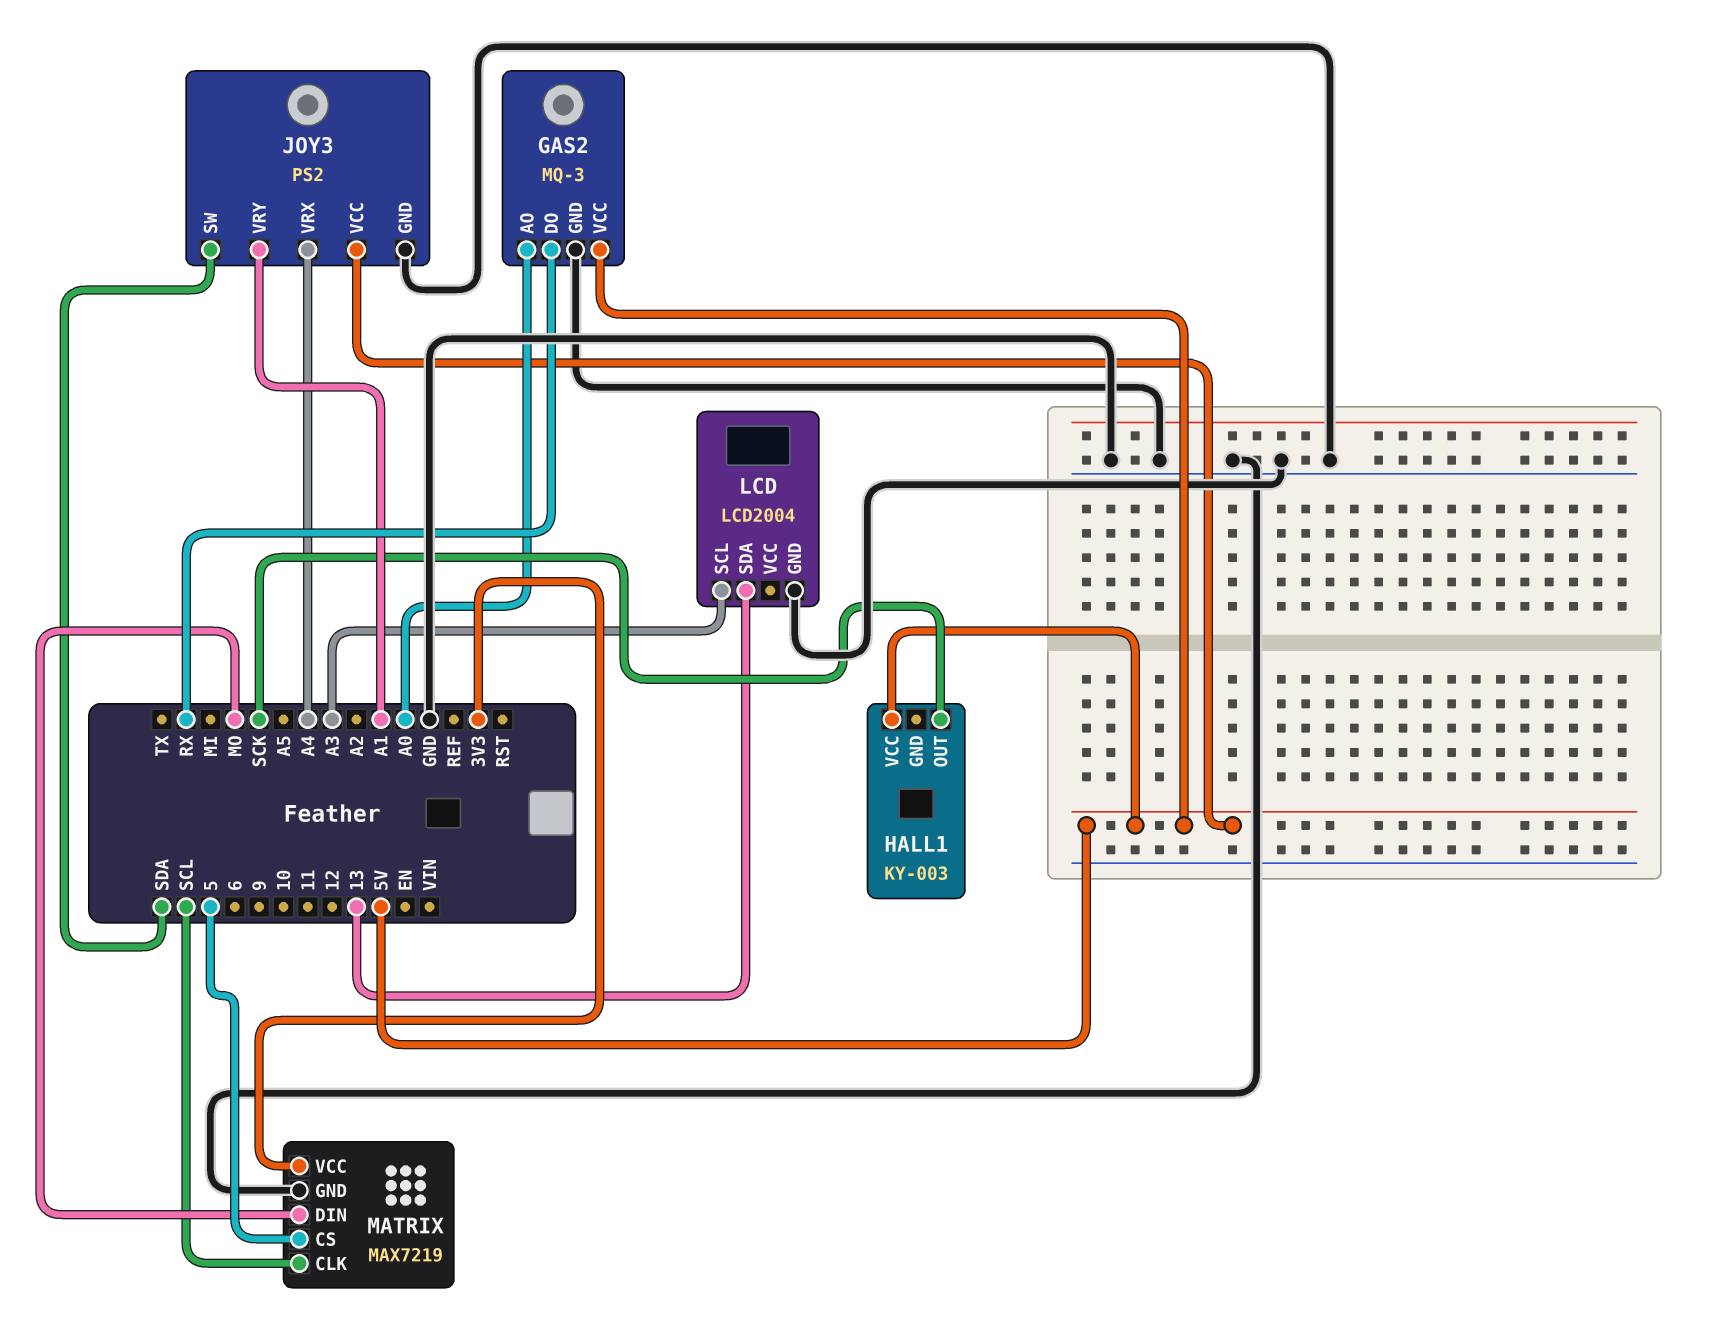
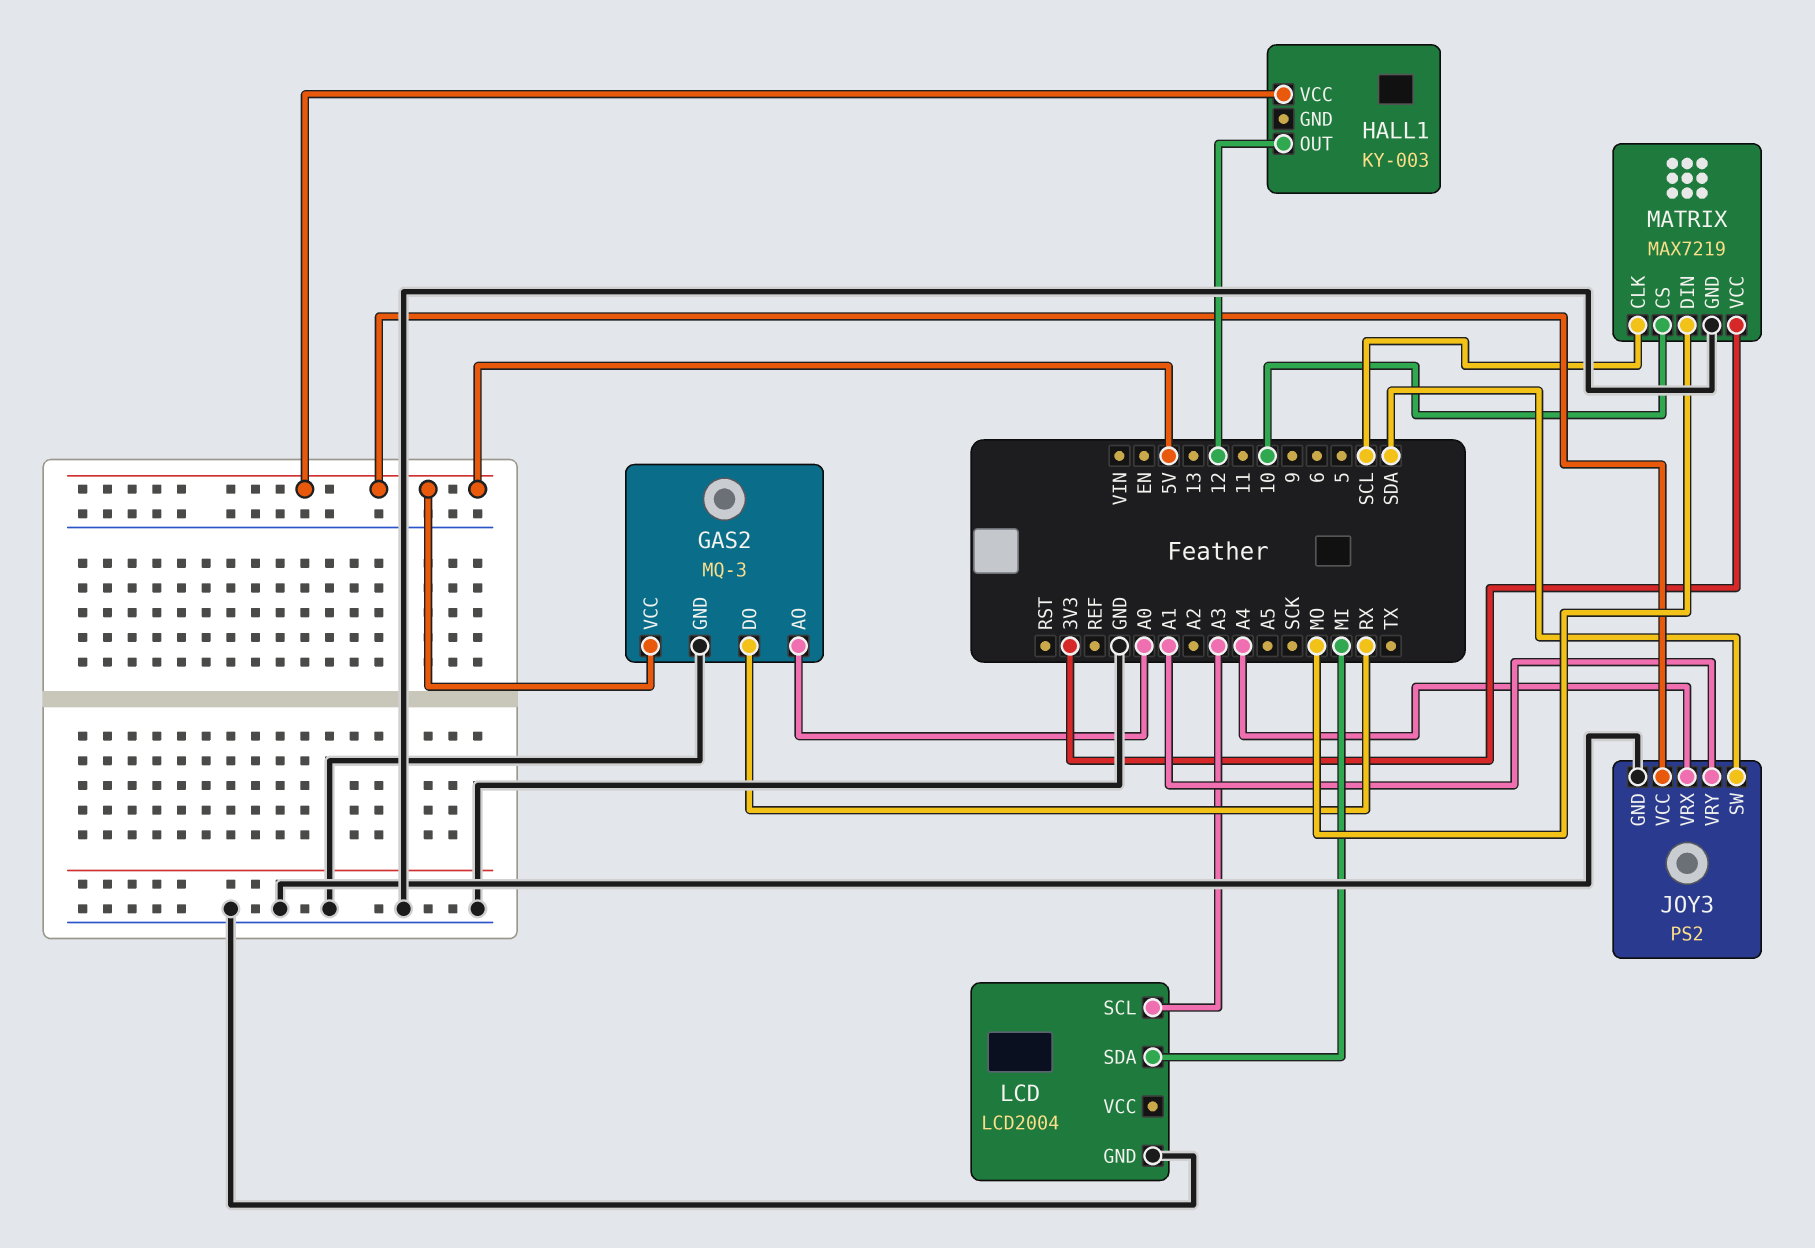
HALL1 pin OUT: SCK -> 12
LCD pin SDA: 13 -> MI
MATRIX pin CS: 5 -> 10

